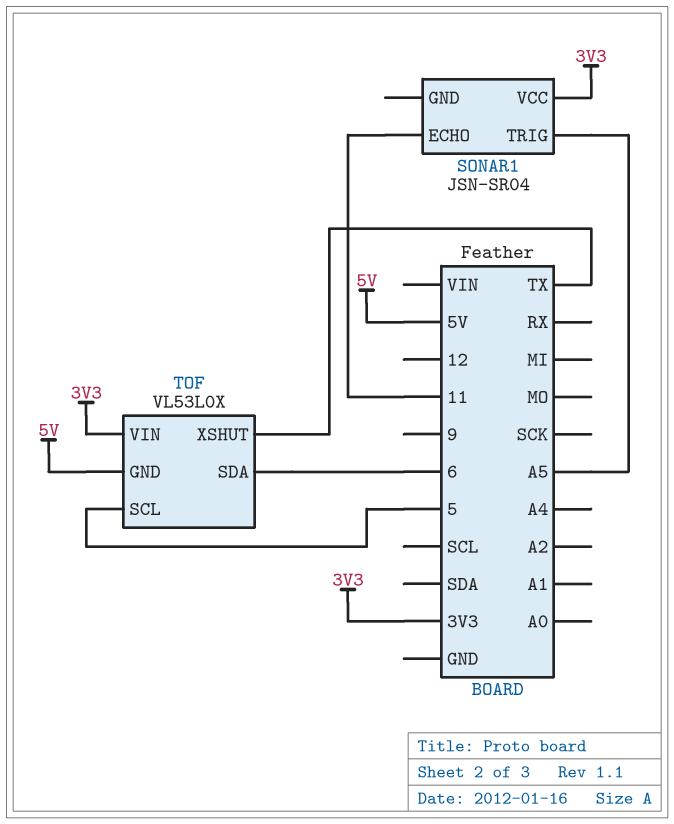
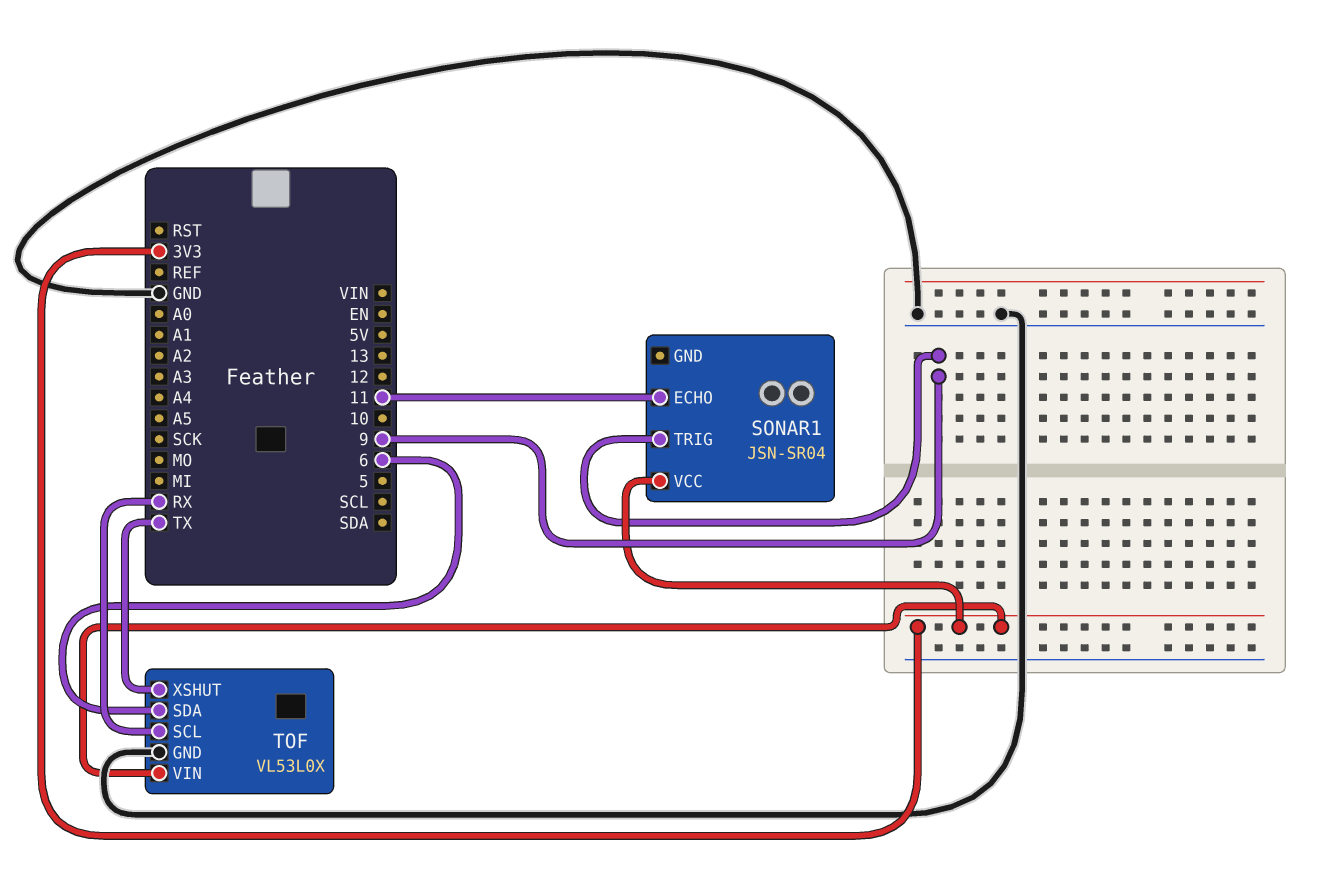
SONAR1 pin TRIG: A5 -> 9
TOF pin GND: 5V -> GND
TOF pin SCL: 5 -> RX

